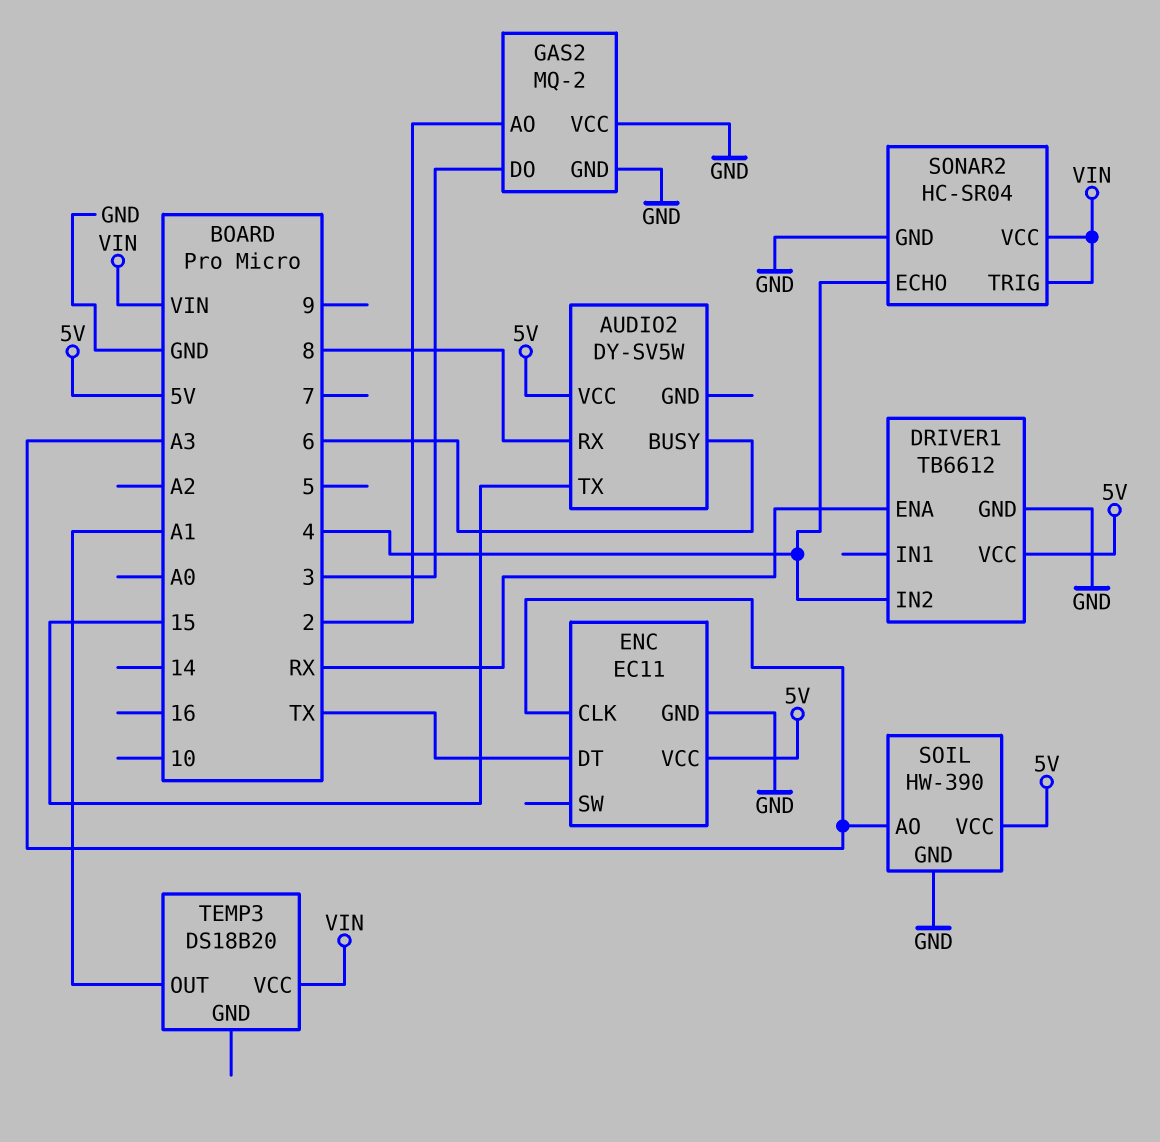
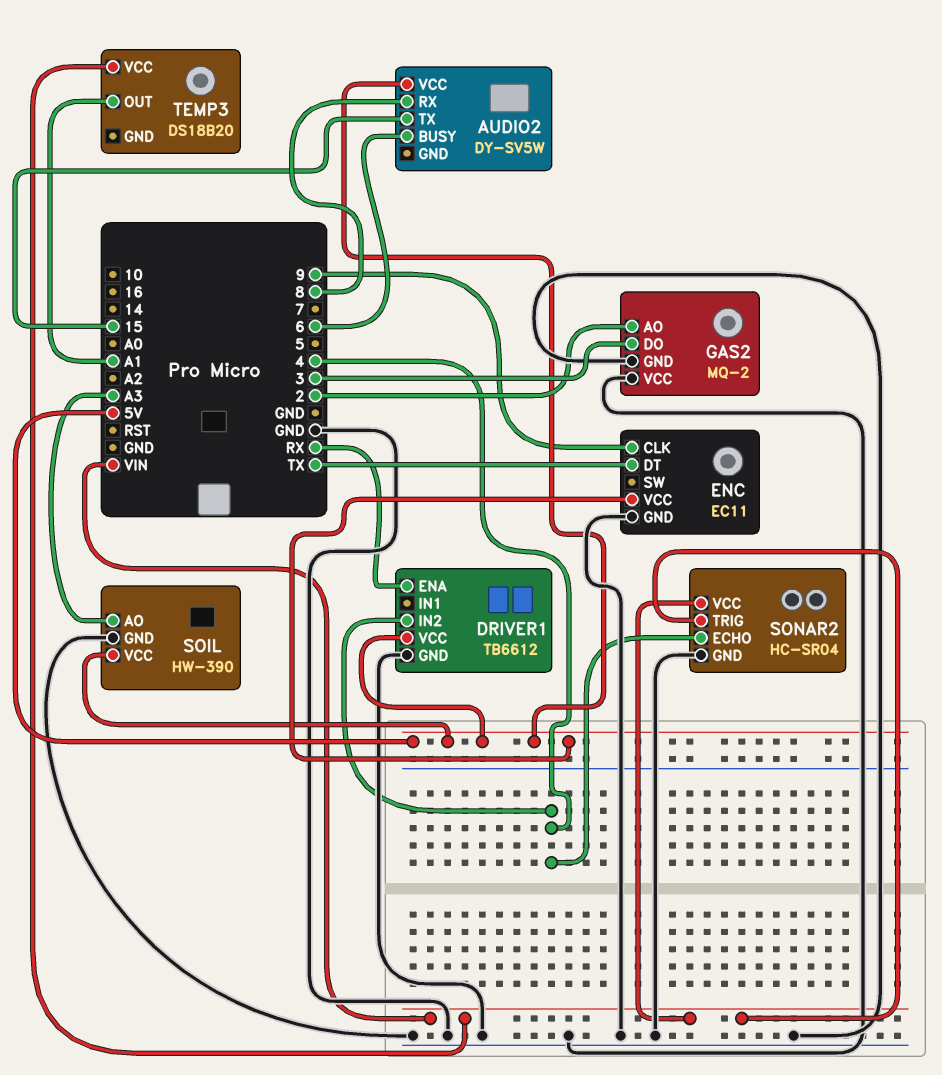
ENC pin CLK: A3 -> 9

